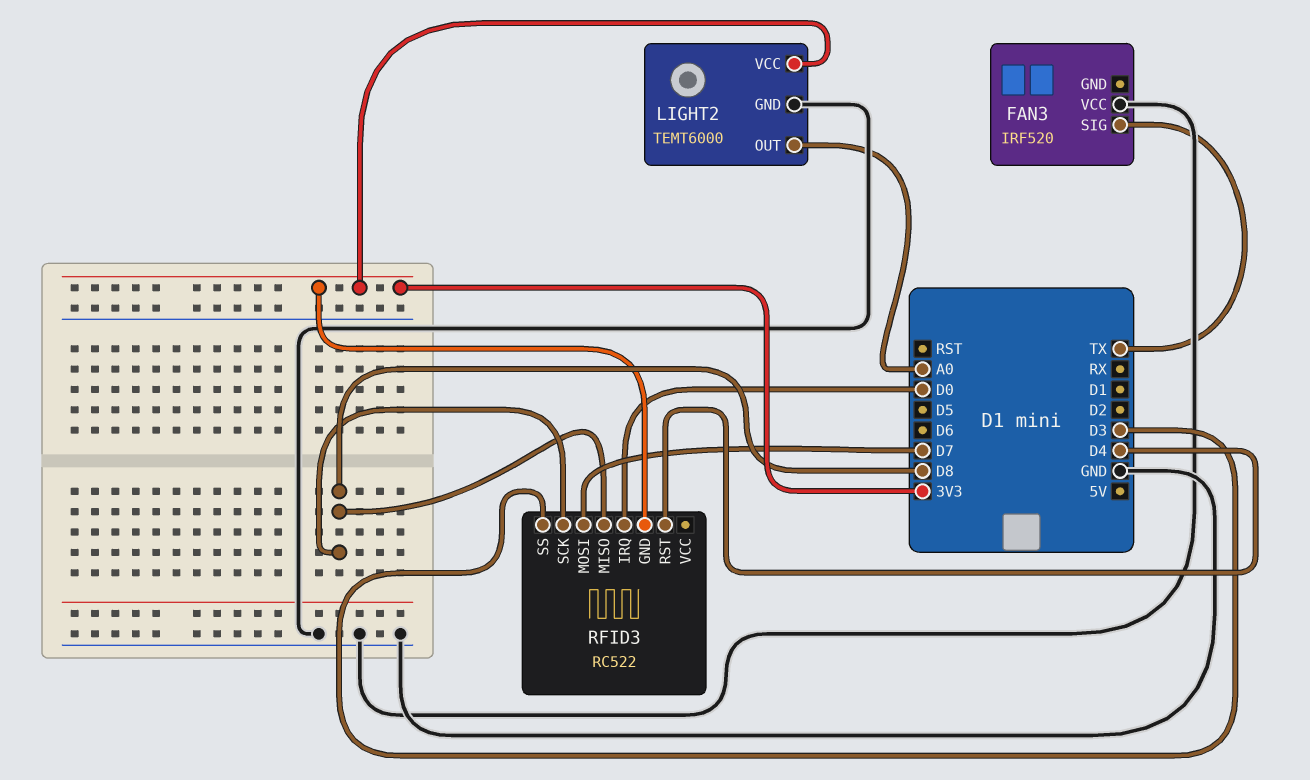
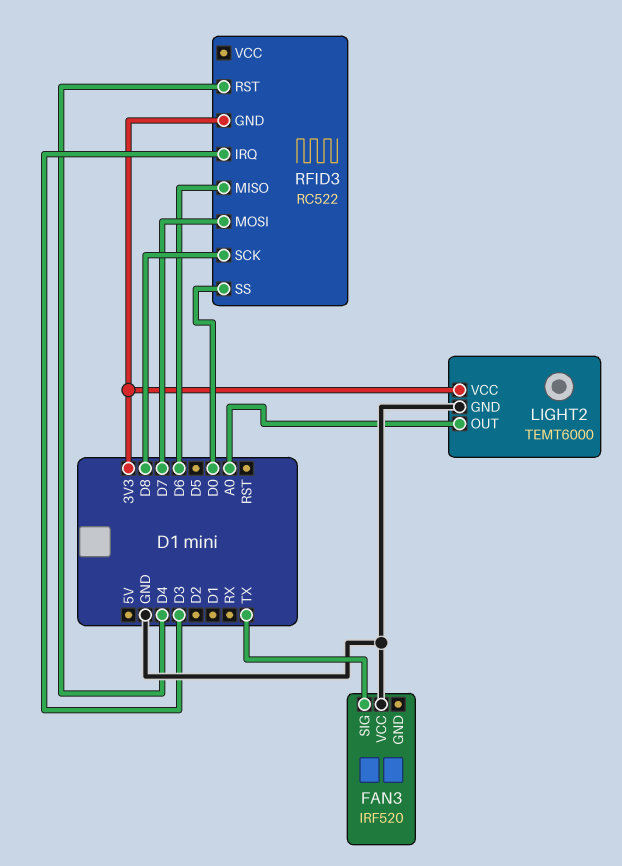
RFID3 pin IRQ: D0 -> D3
RFID3 pin MISO: D8 -> D6
RFID3 pin SS: D3 -> D0

